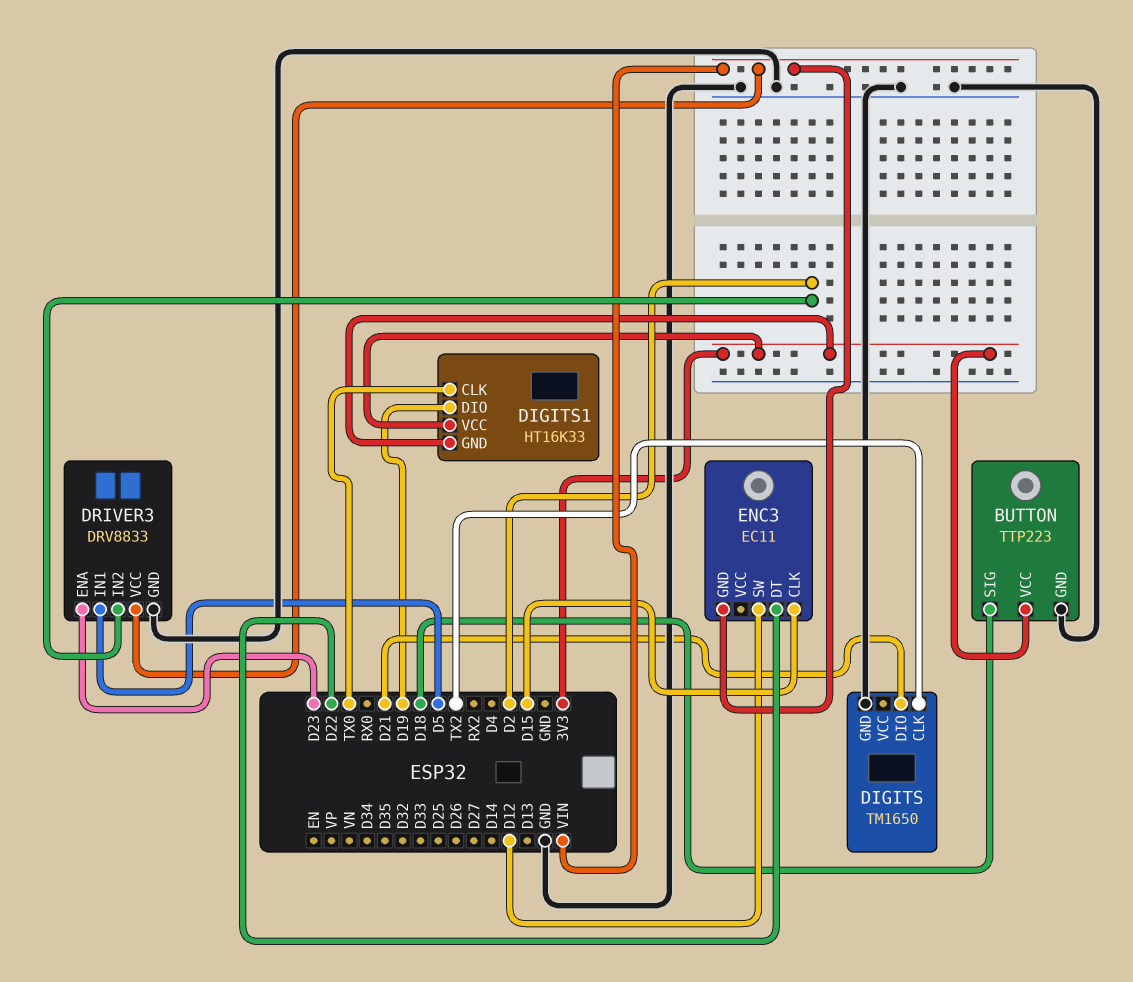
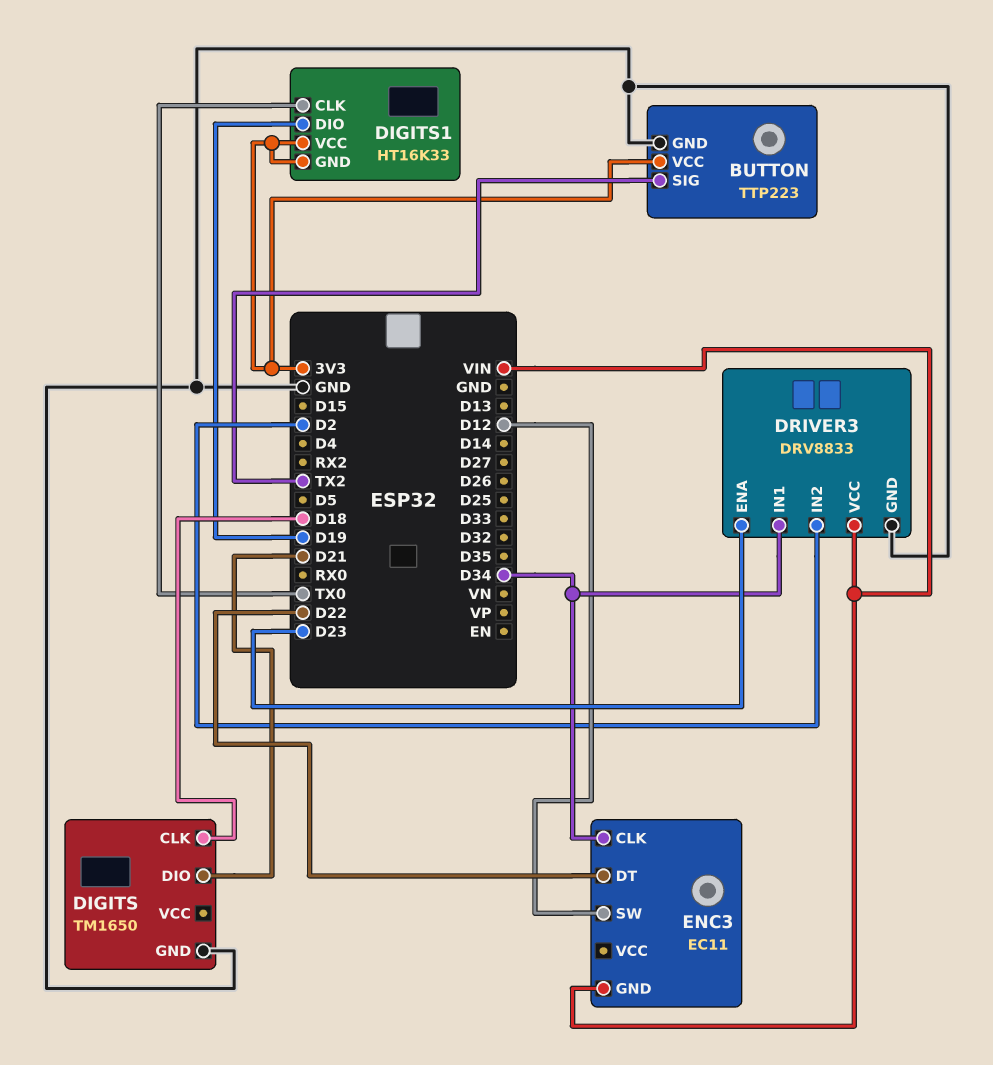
BUTTON pin SIG: D18 -> TX2
DIGITS pin CLK: TX2 -> D18
DRIVER3 pin IN1: D5 -> D34
ENC3 pin CLK: D15 -> D34

